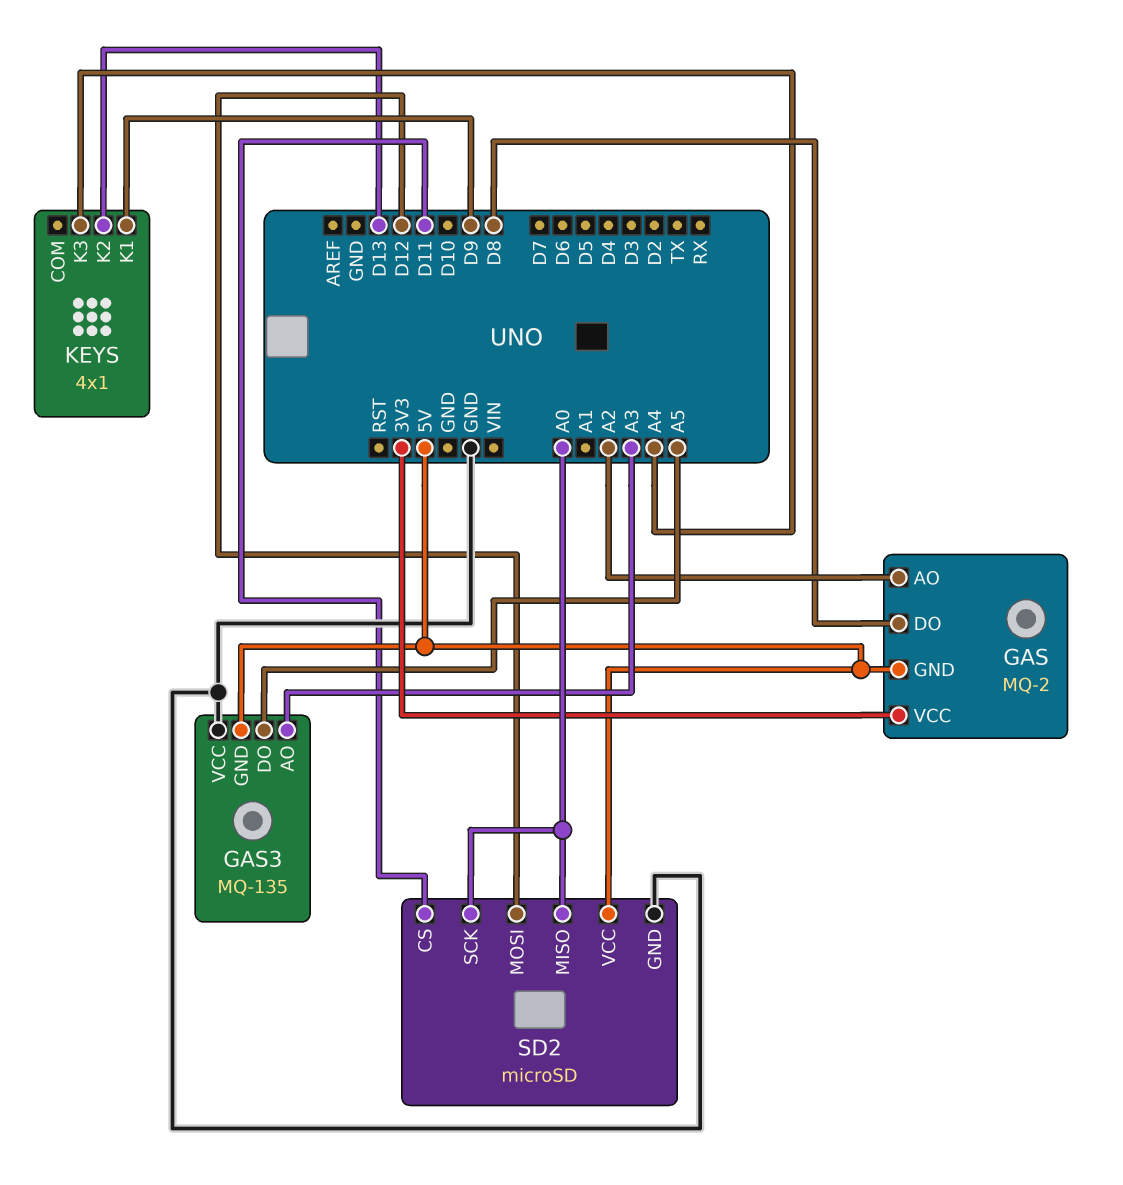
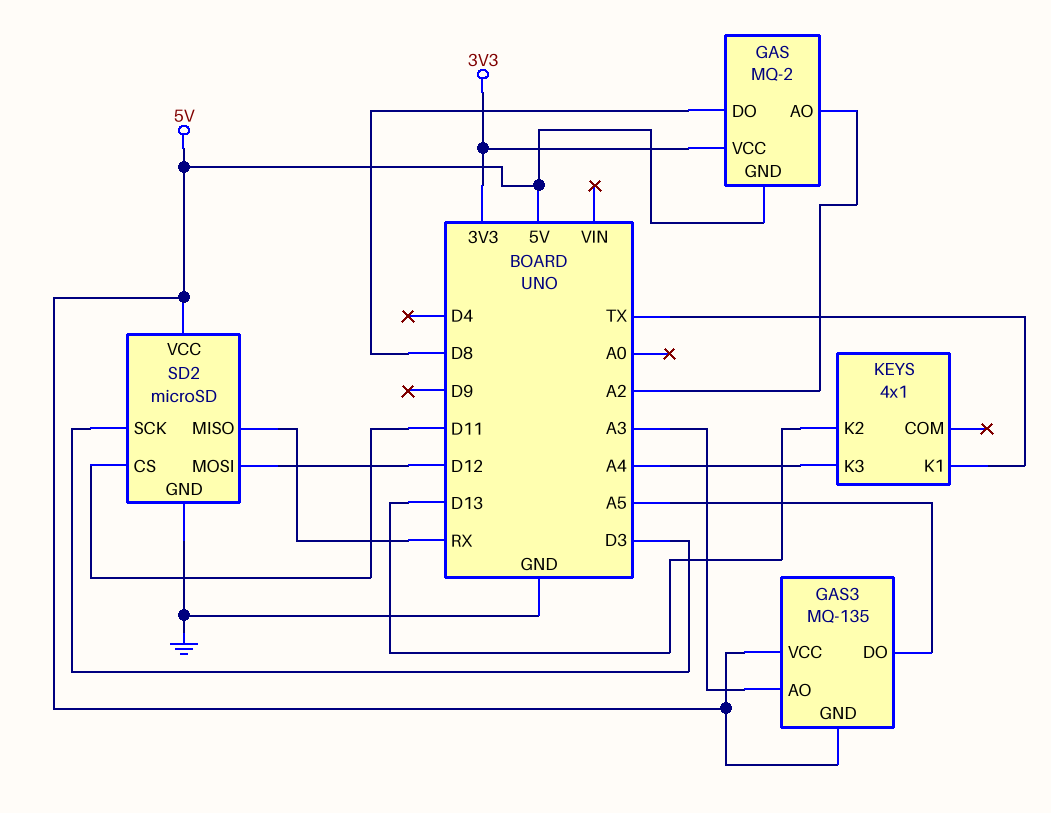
GAS3 pin VCC: GND -> 5V
KEYS pin K1: D9 -> TX
SD2 pin MISO: A0 -> RX
SD2 pin SCK: A0 -> D3

